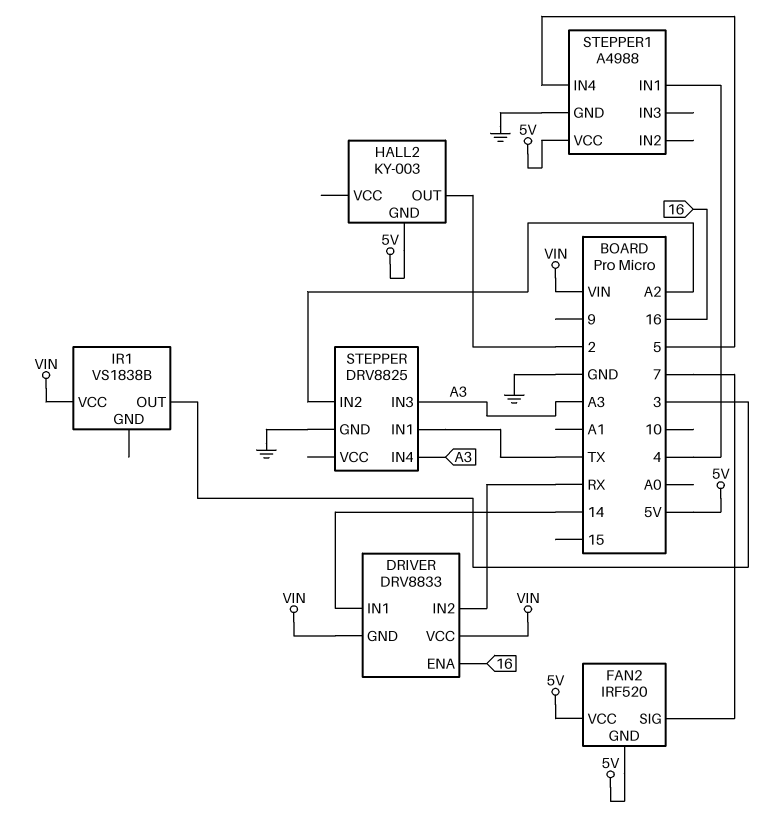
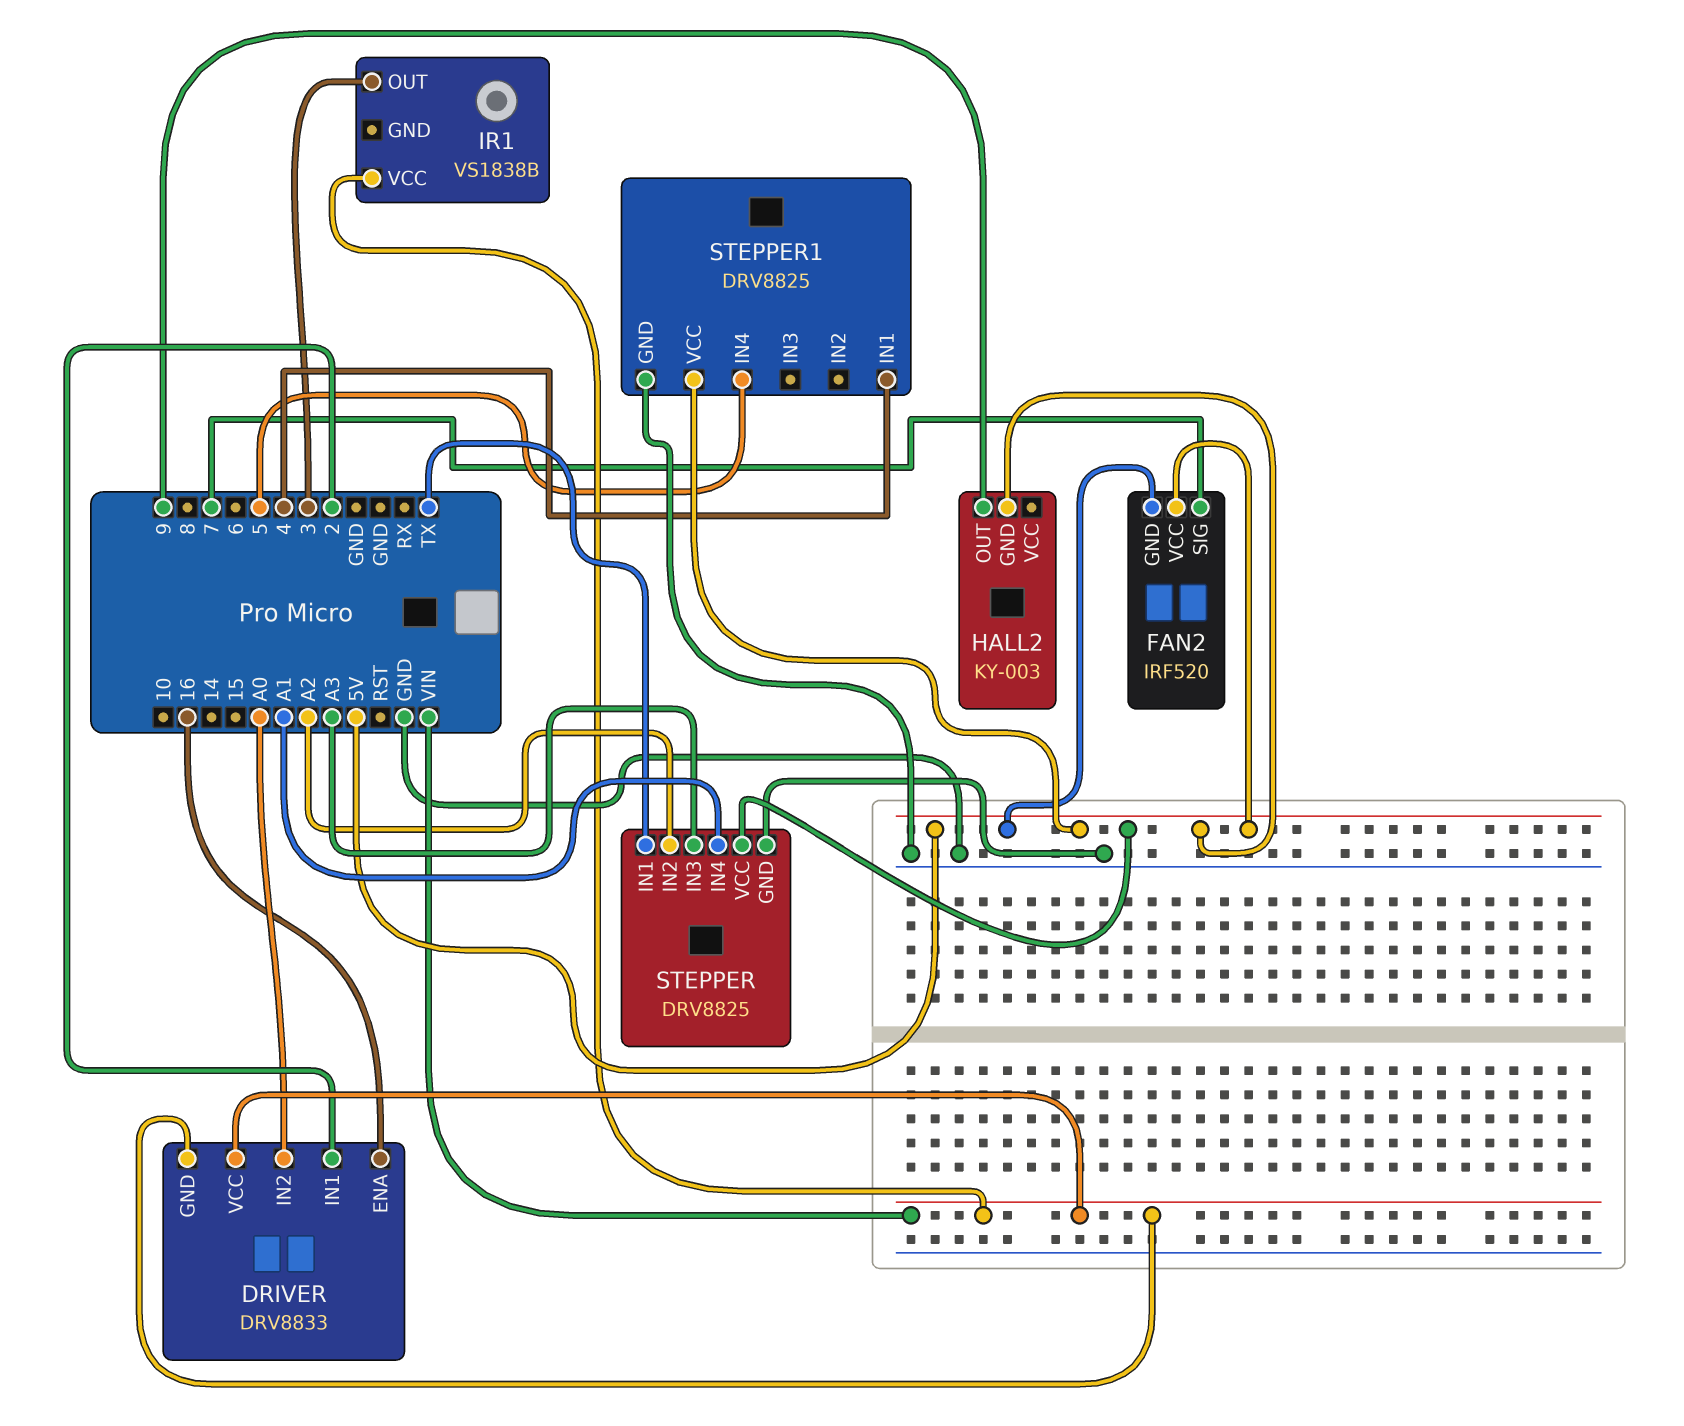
DRIVER pin IN1: 14 -> 2
DRIVER pin IN2: RX -> A0
HALL2 pin OUT: 2 -> 9
STEPPER pin IN4: A3 -> A1
STEPPER pin VCC: none -> 5V
STEPPER1: A4988 -> DRV8825

